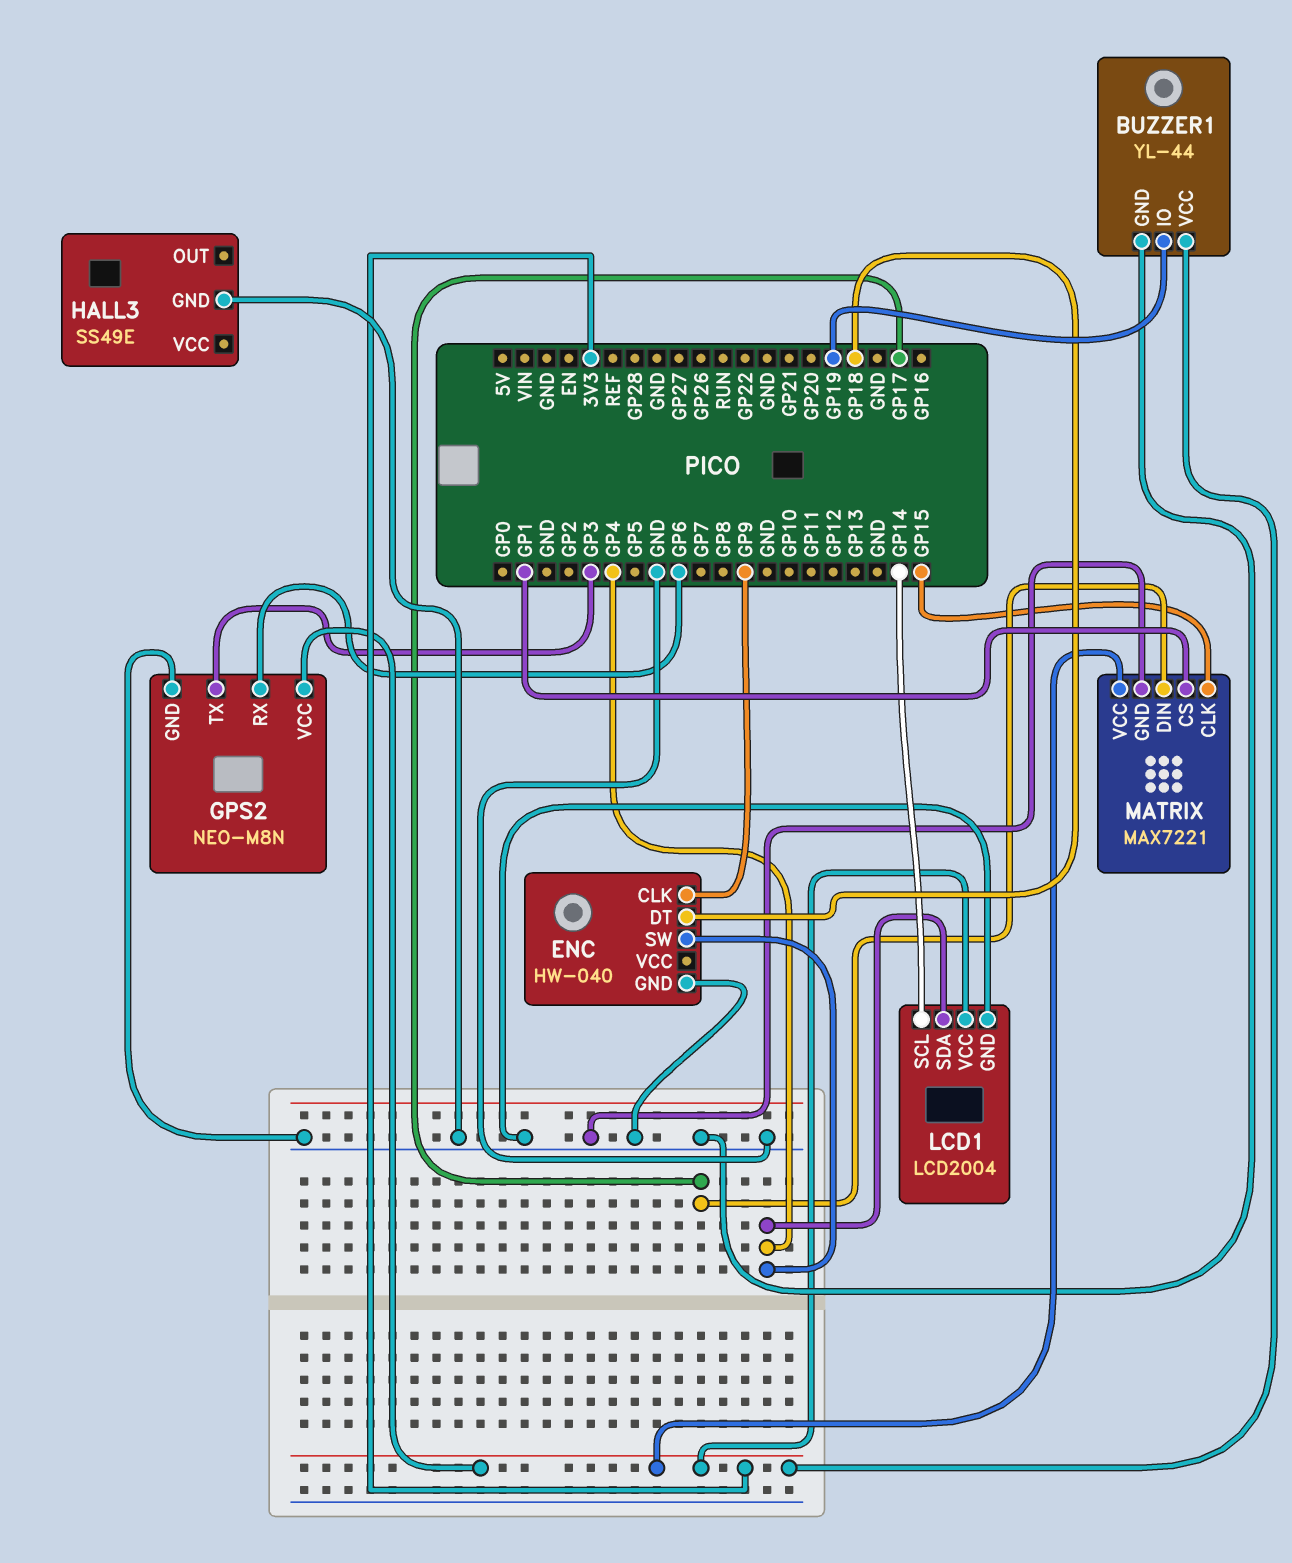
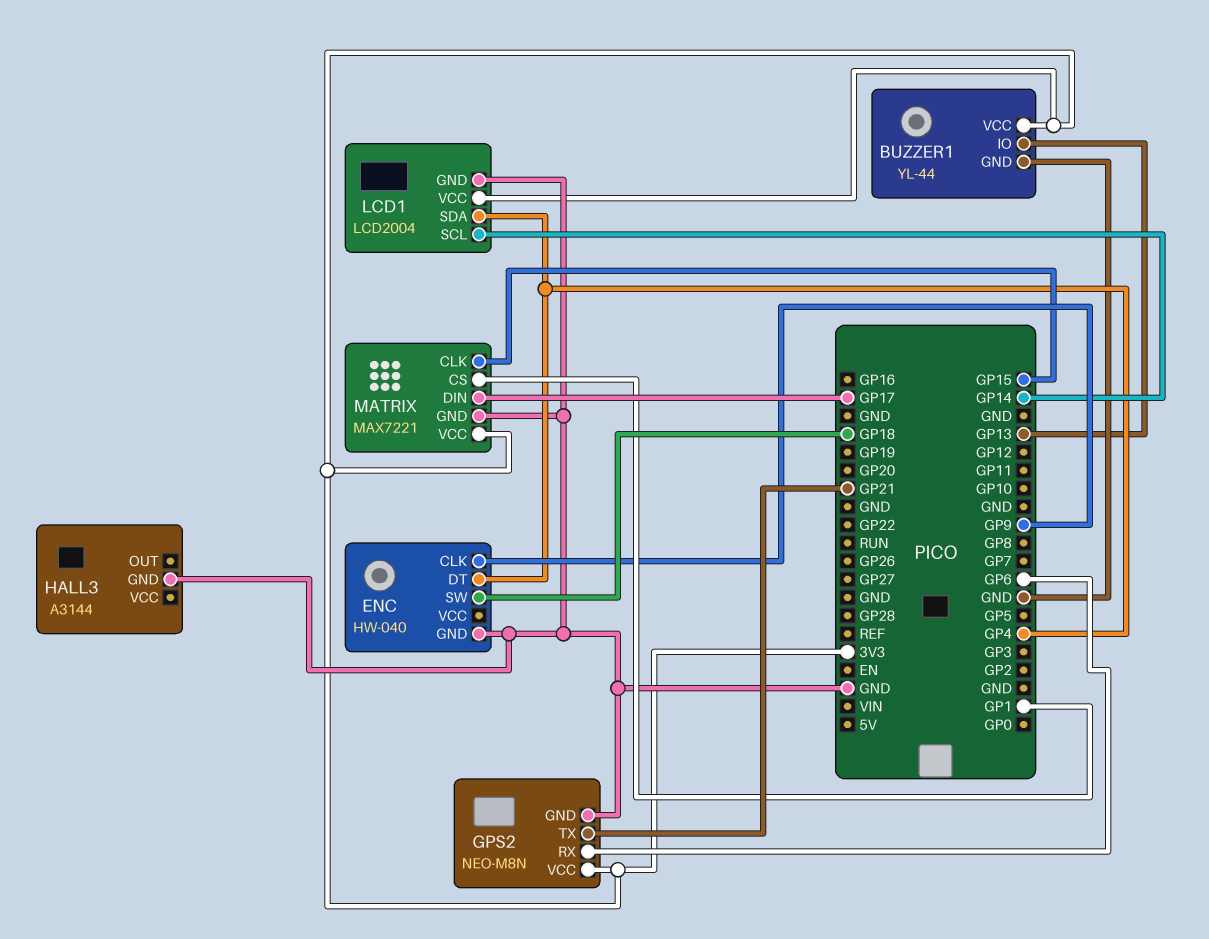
BUZZER1 pin IO: GP19 -> GP13
ENC pin DT: GP18 -> GP4
ENC pin SW: GP4 -> GP18
GPS2 pin TX: GP3 -> GP21
HALL3: SS49E -> A3144

